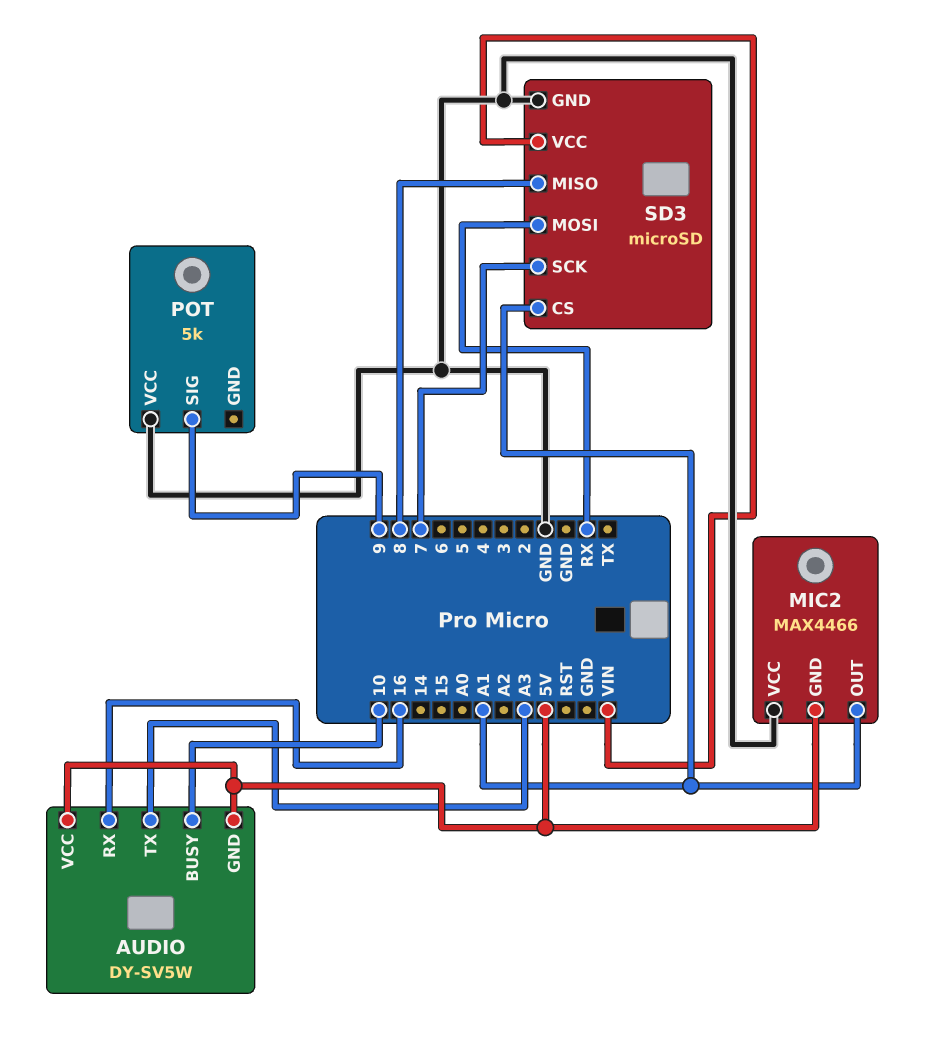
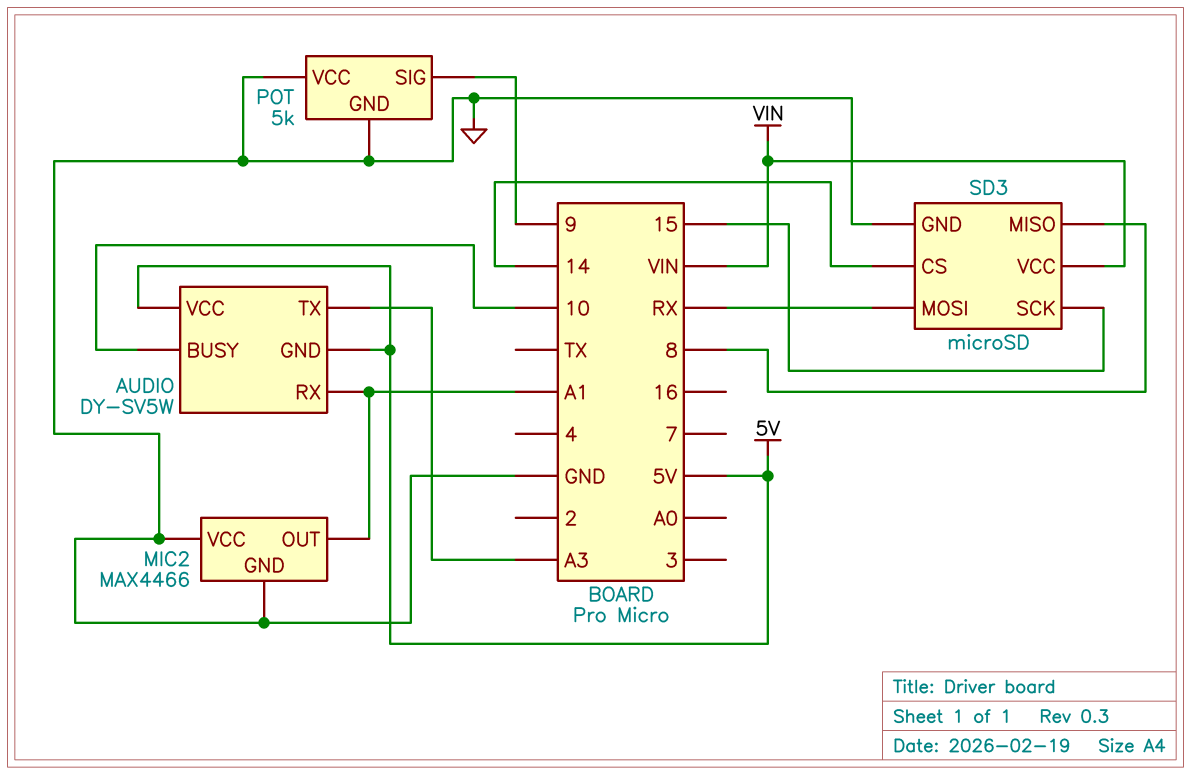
AUDIO pin RX: 16 -> A1
MIC2 pin GND: 5V -> GND
POT pin GND: none -> GND
SD3 pin CS: A1 -> 14
SD3 pin SCK: 7 -> 15

